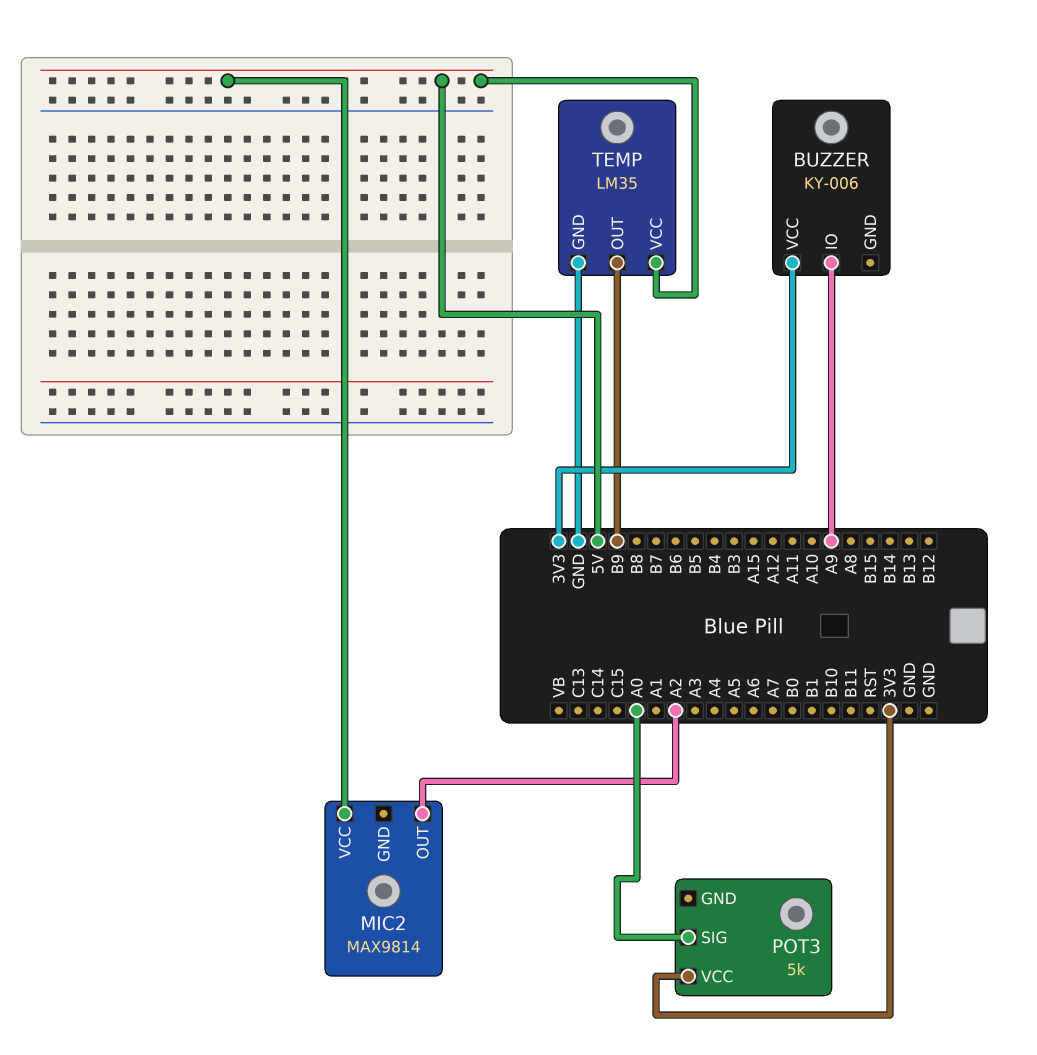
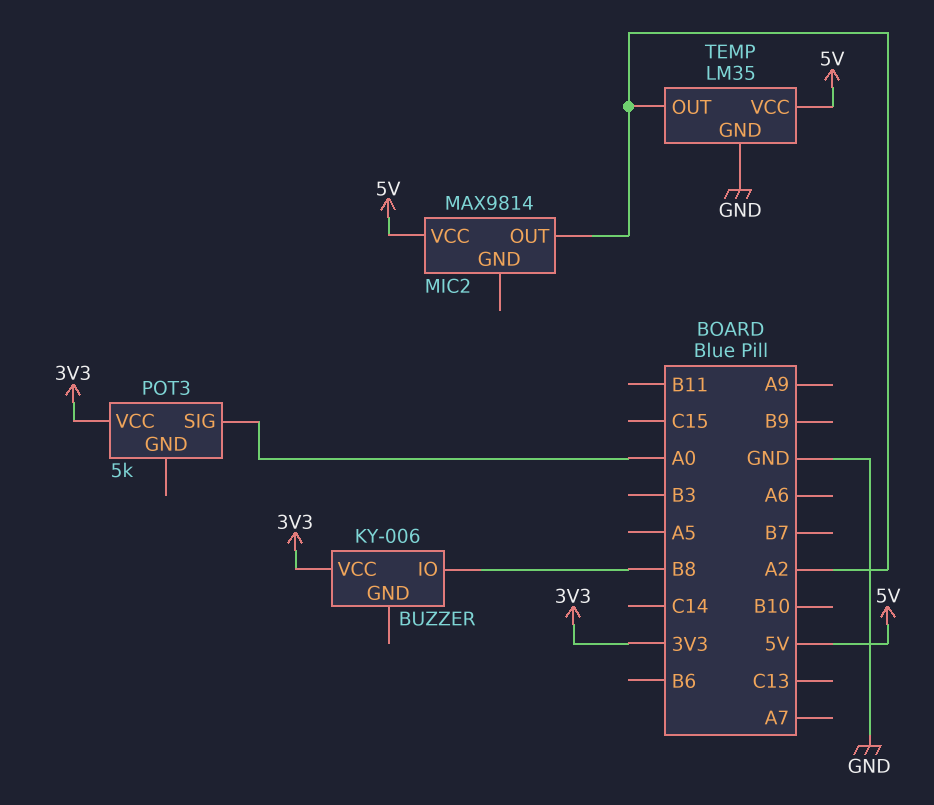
BUZZER pin IO: A9 -> B8
TEMP pin OUT: B9 -> A2

